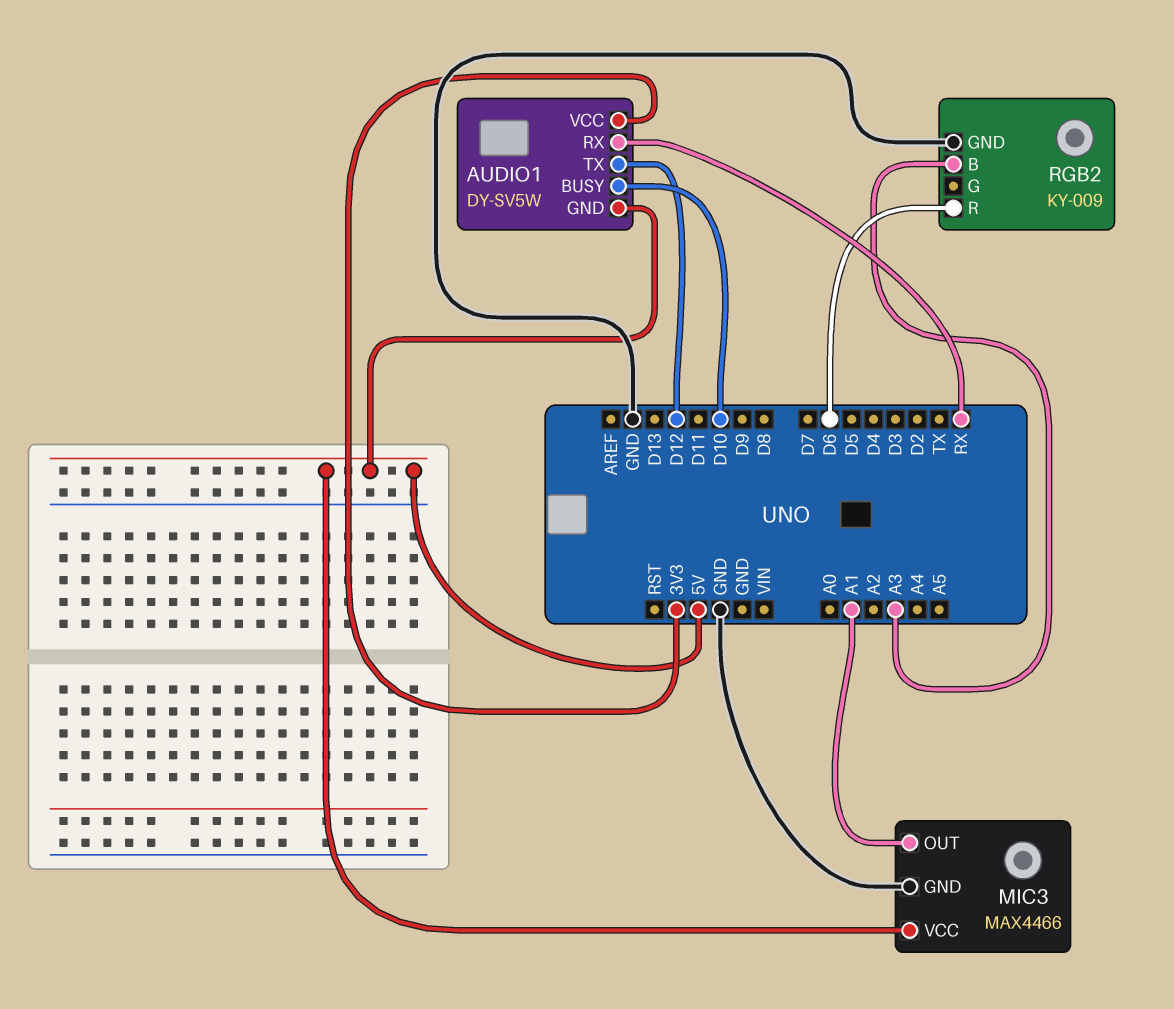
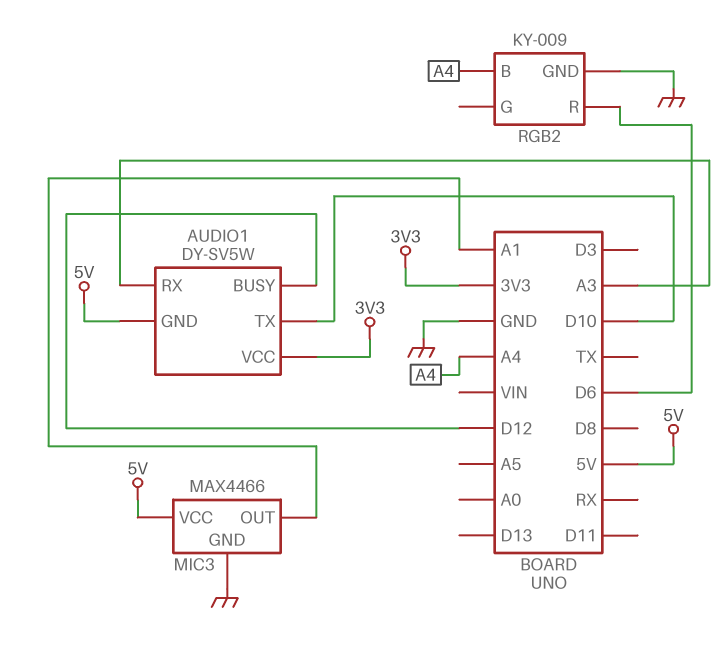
AUDIO1 pin BUSY: D10 -> D12
AUDIO1 pin RX: RX -> A3
AUDIO1 pin TX: D12 -> D10
RGB2 pin B: A3 -> A4

